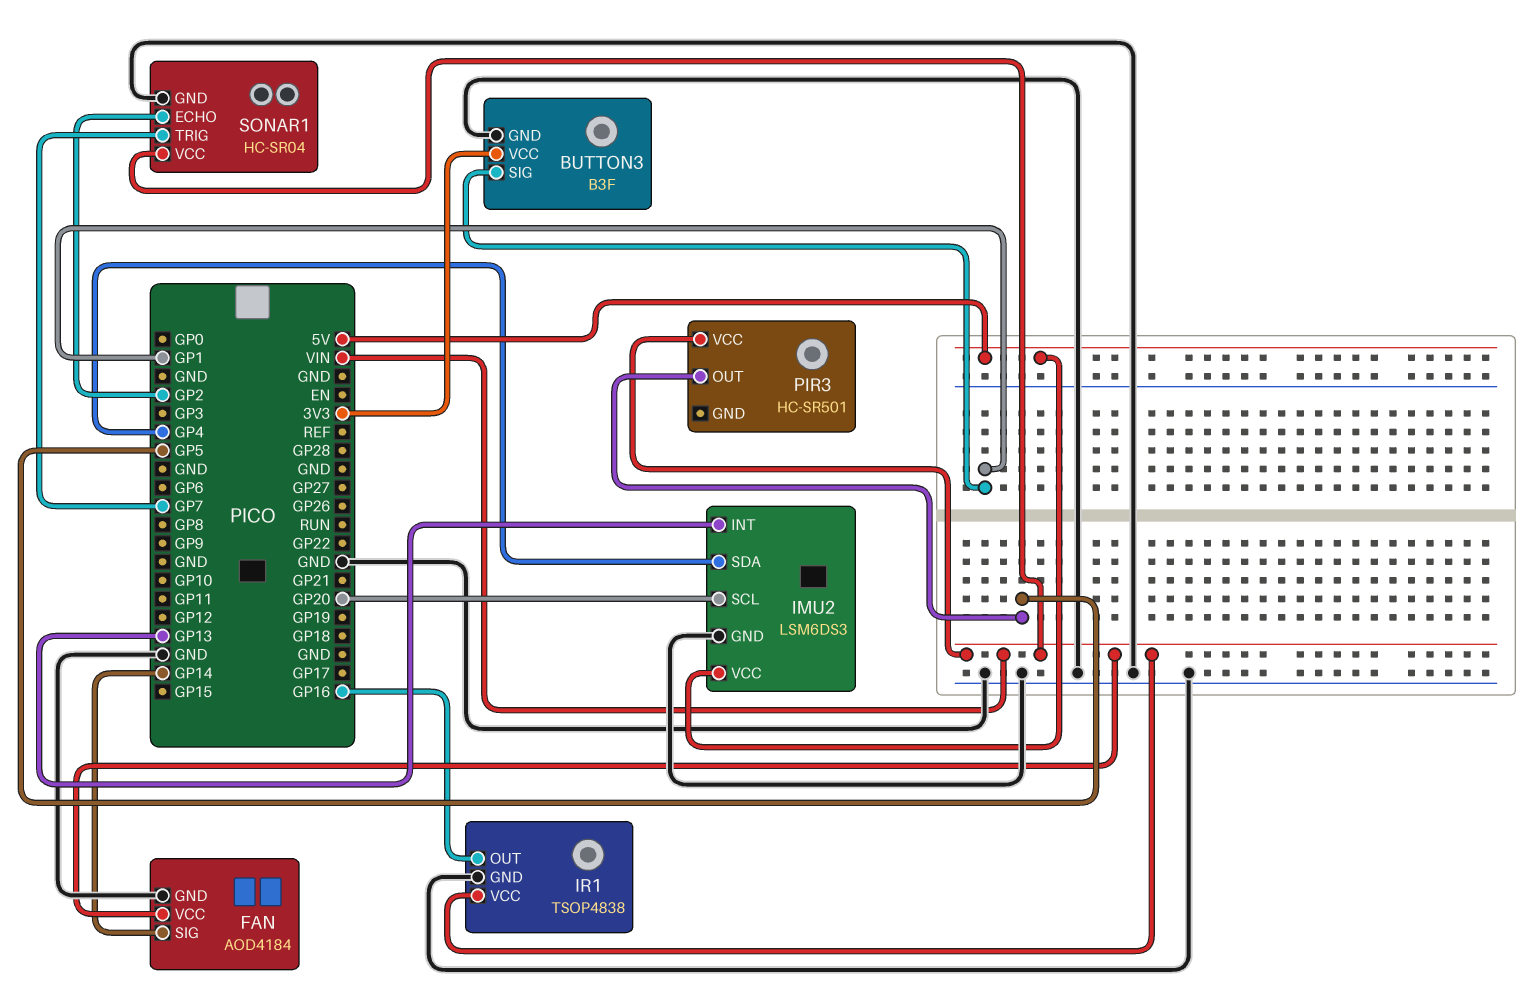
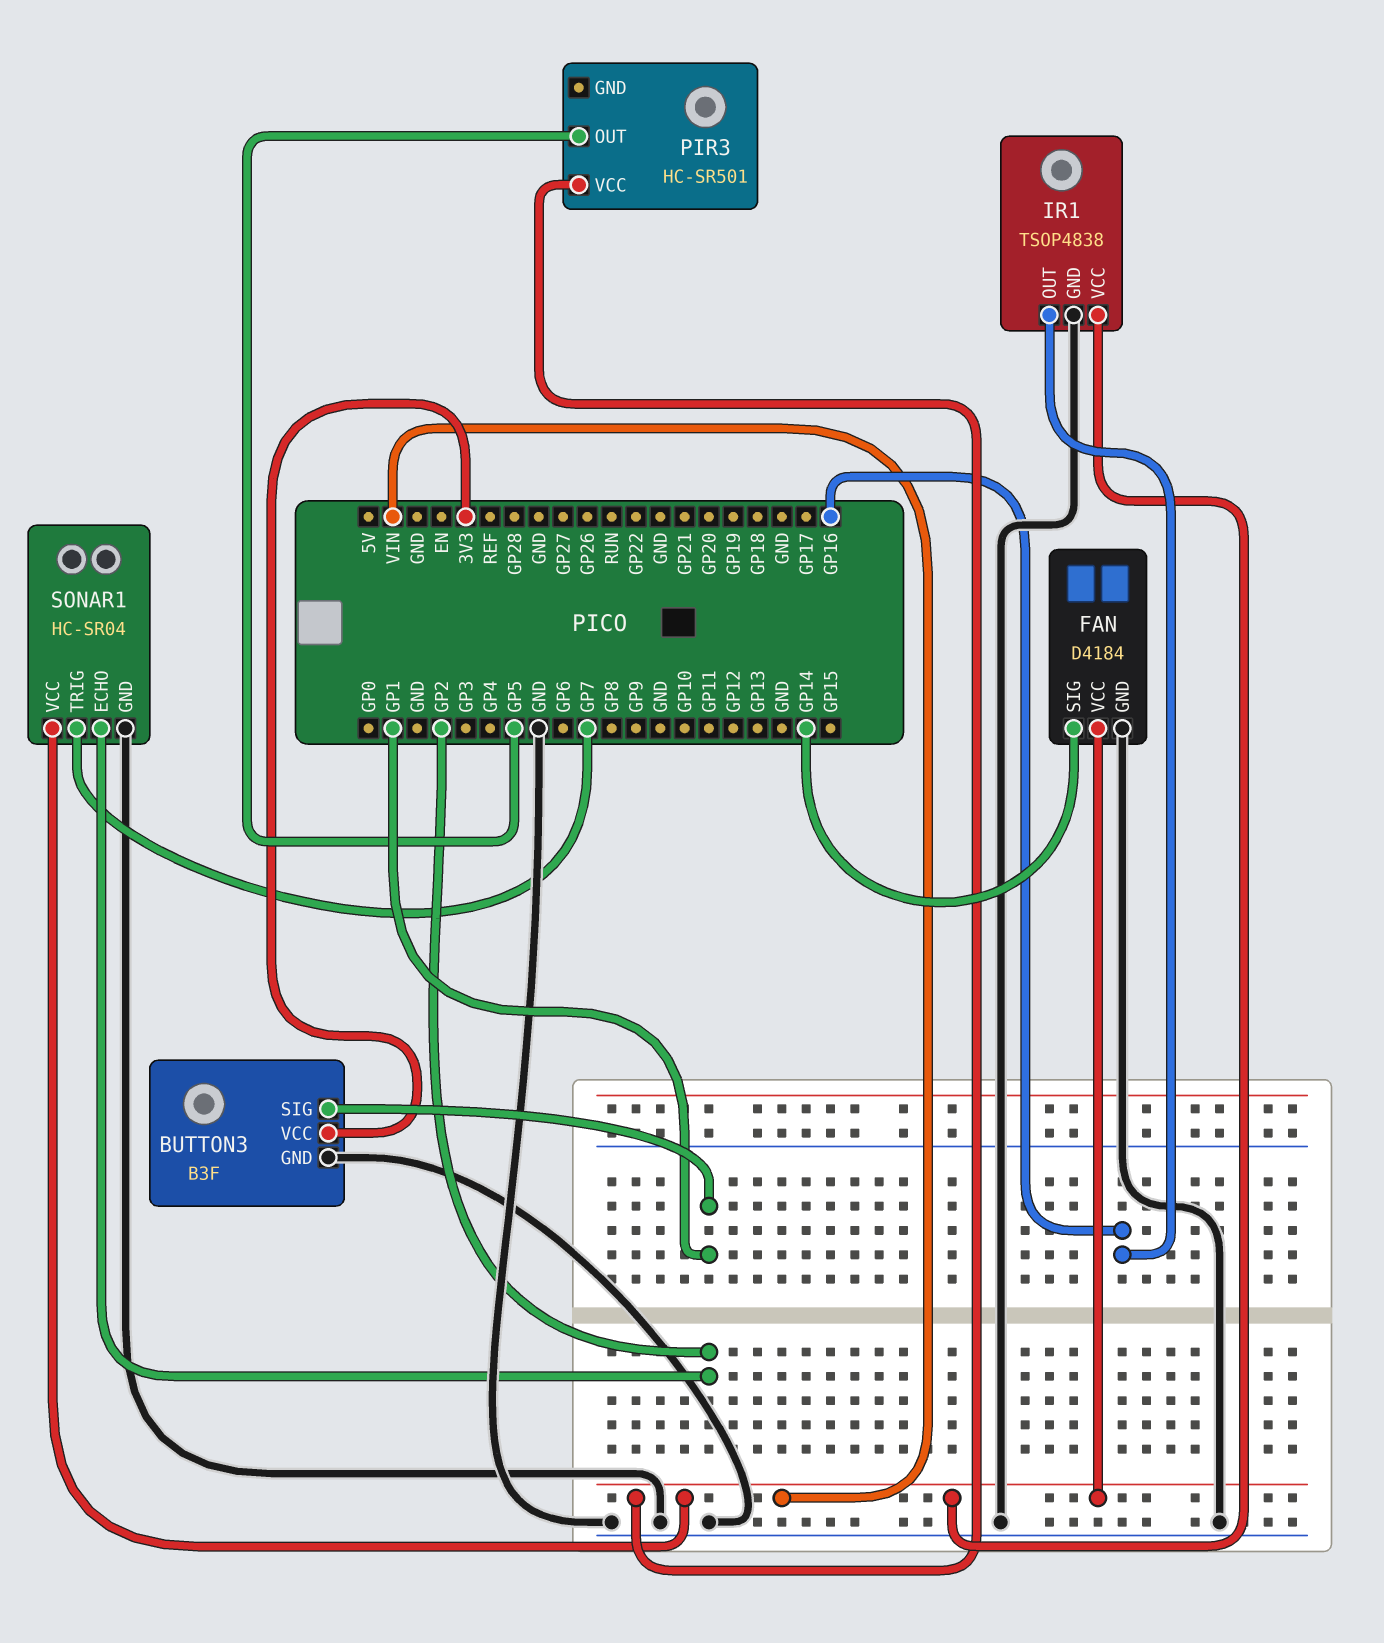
FAN: AOD4184 -> D4184
IMU2: LSM6DS3 -> none
IMU2 pin GND: GND -> none
IMU2 pin INT: GP13 -> none
IMU2 pin SCL: GP20 -> none
IMU2 pin SDA: GP4 -> none
IMU2 pin VCC: 5V -> none

